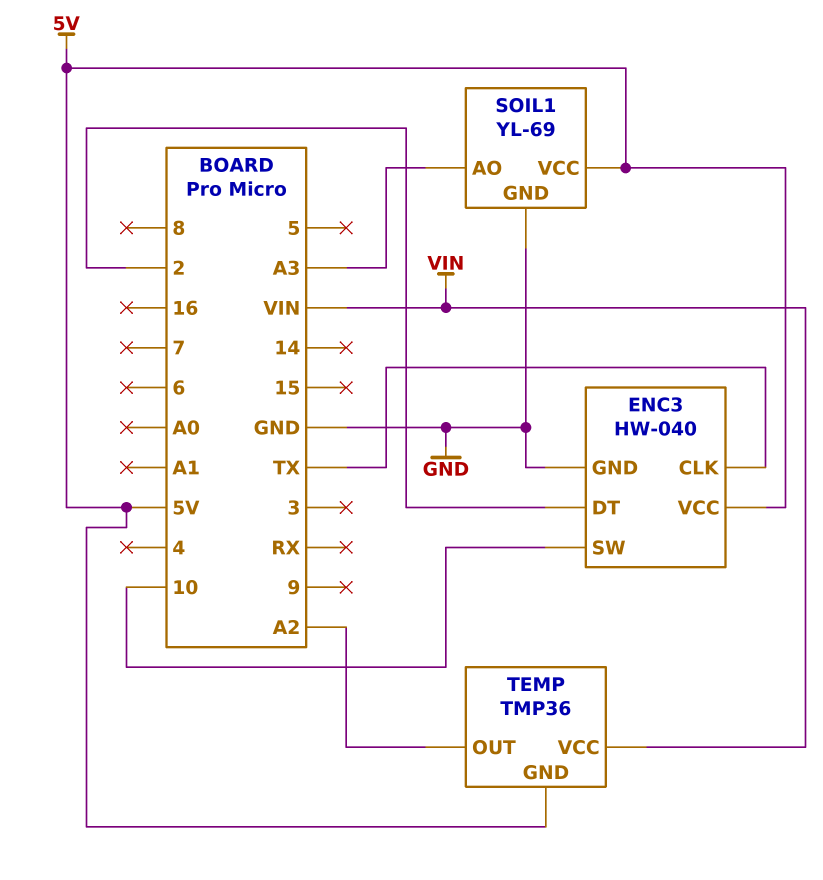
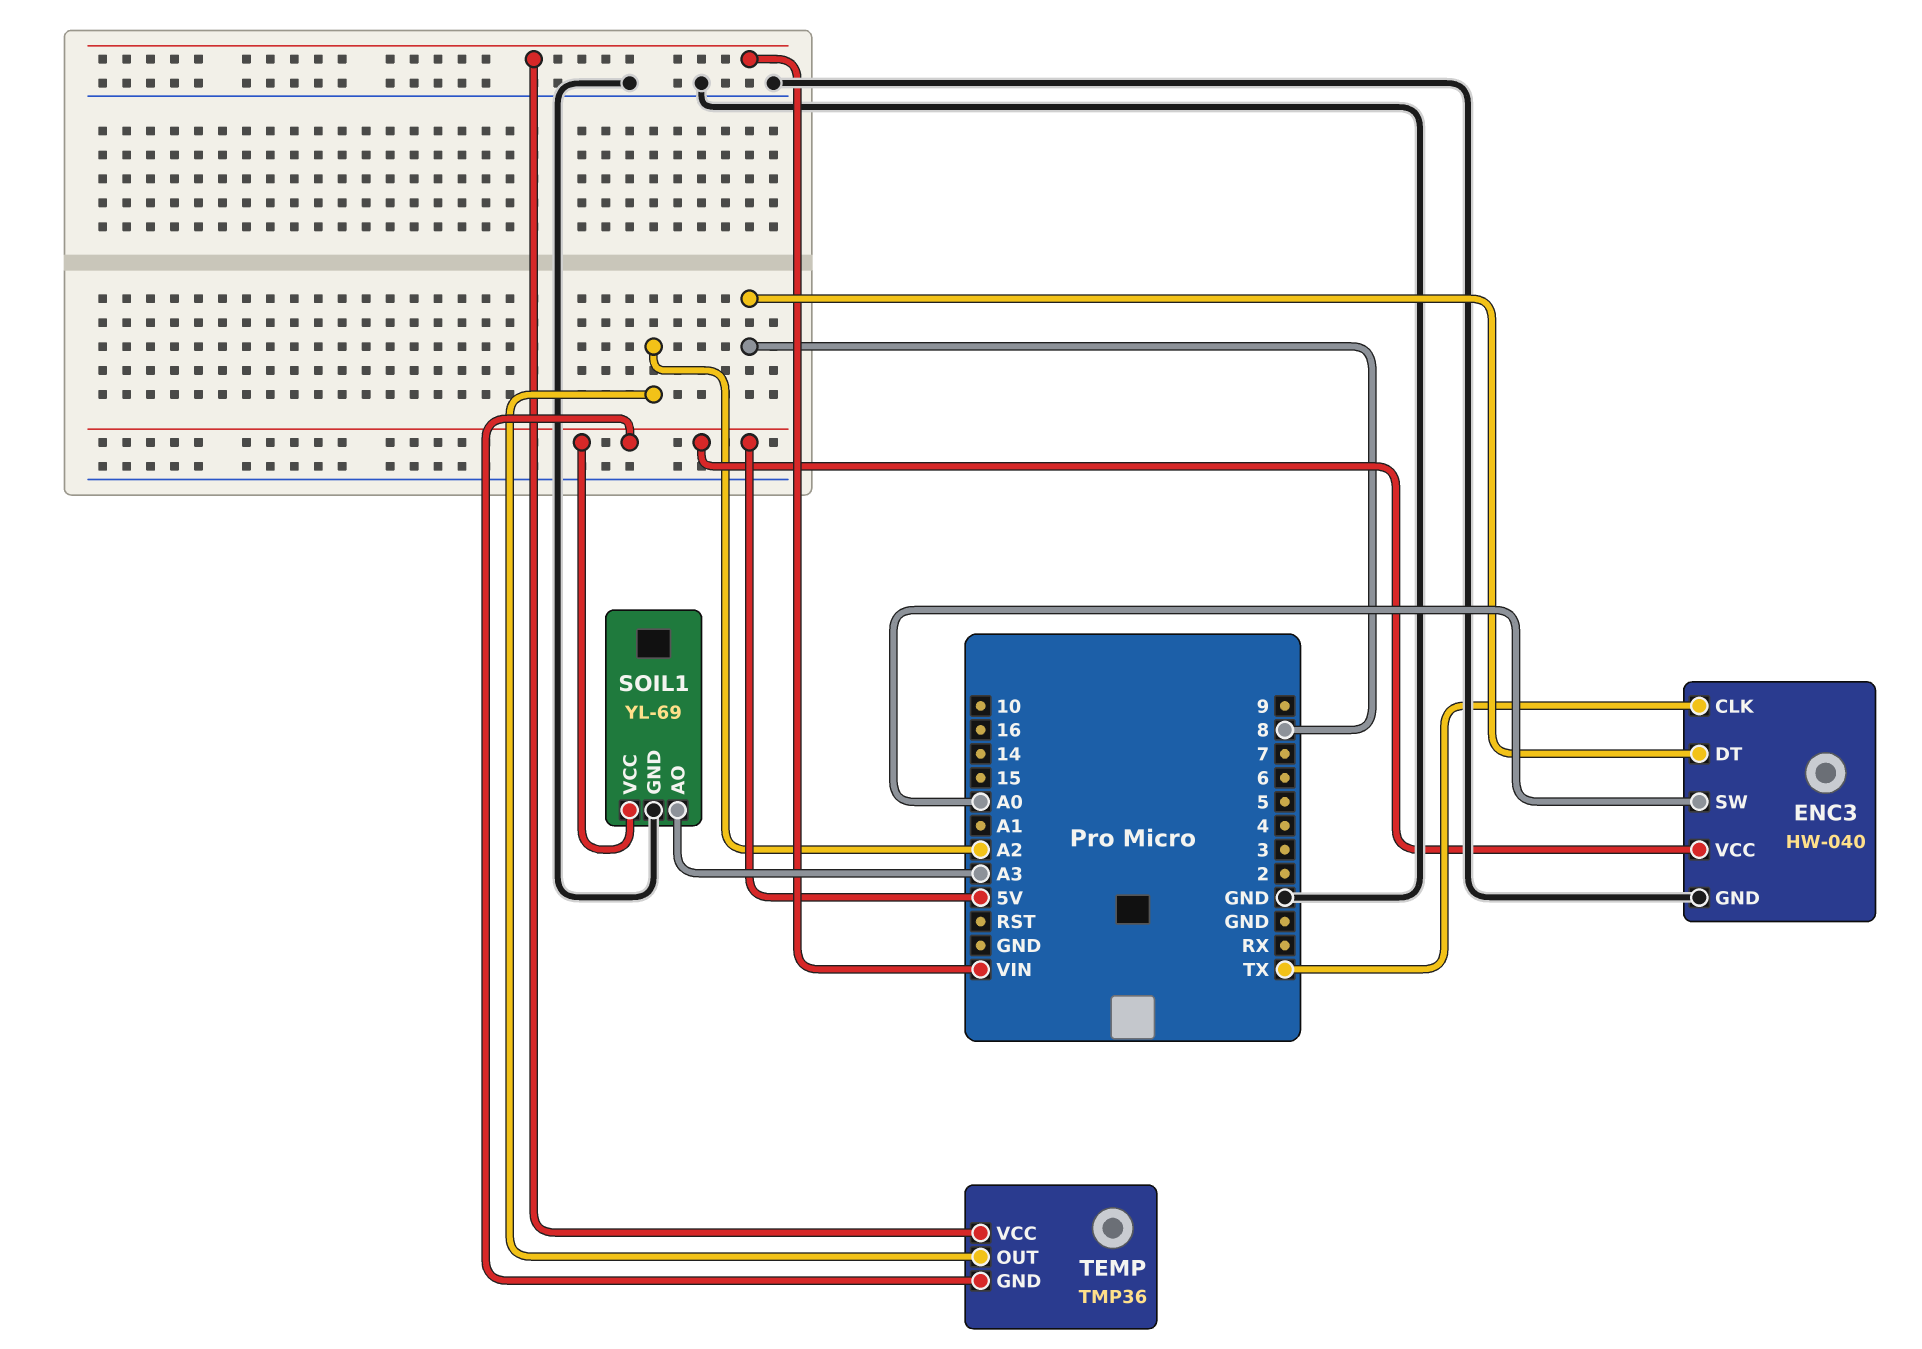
ENC3 pin DT: 2 -> 8
ENC3 pin SW: 10 -> A0

